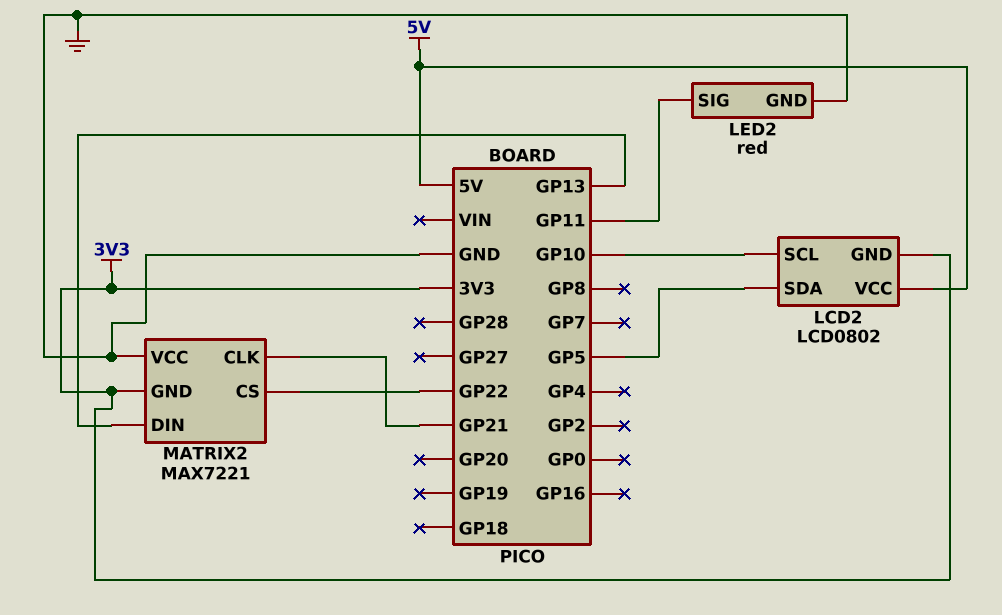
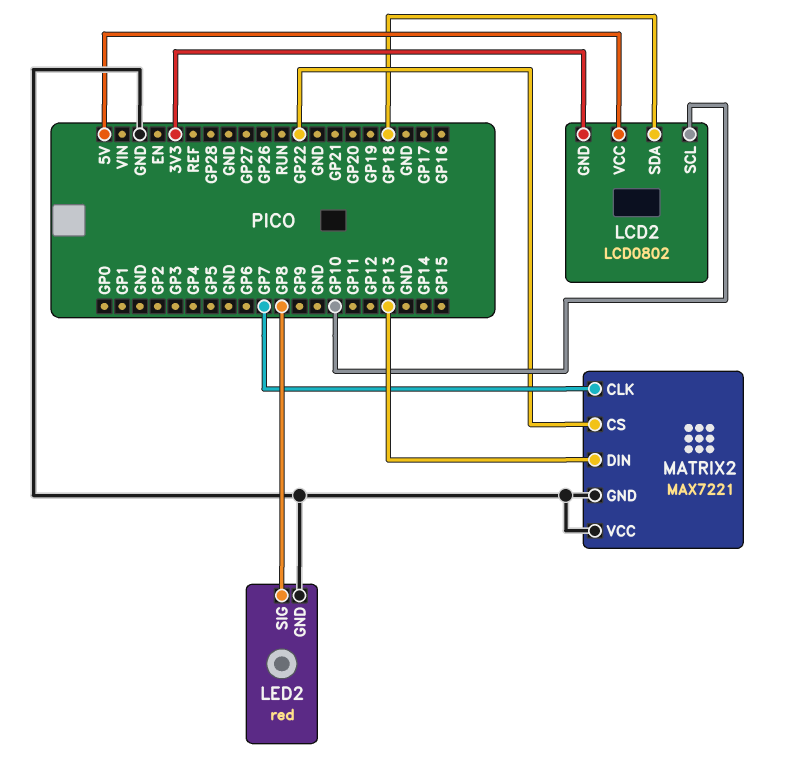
LCD2 pin SDA: GP5 -> GP18
LED2 pin SIG: GP11 -> GP8
MATRIX2 pin CLK: GP21 -> GP7
MATRIX2 pin GND: 3V3 -> GND

